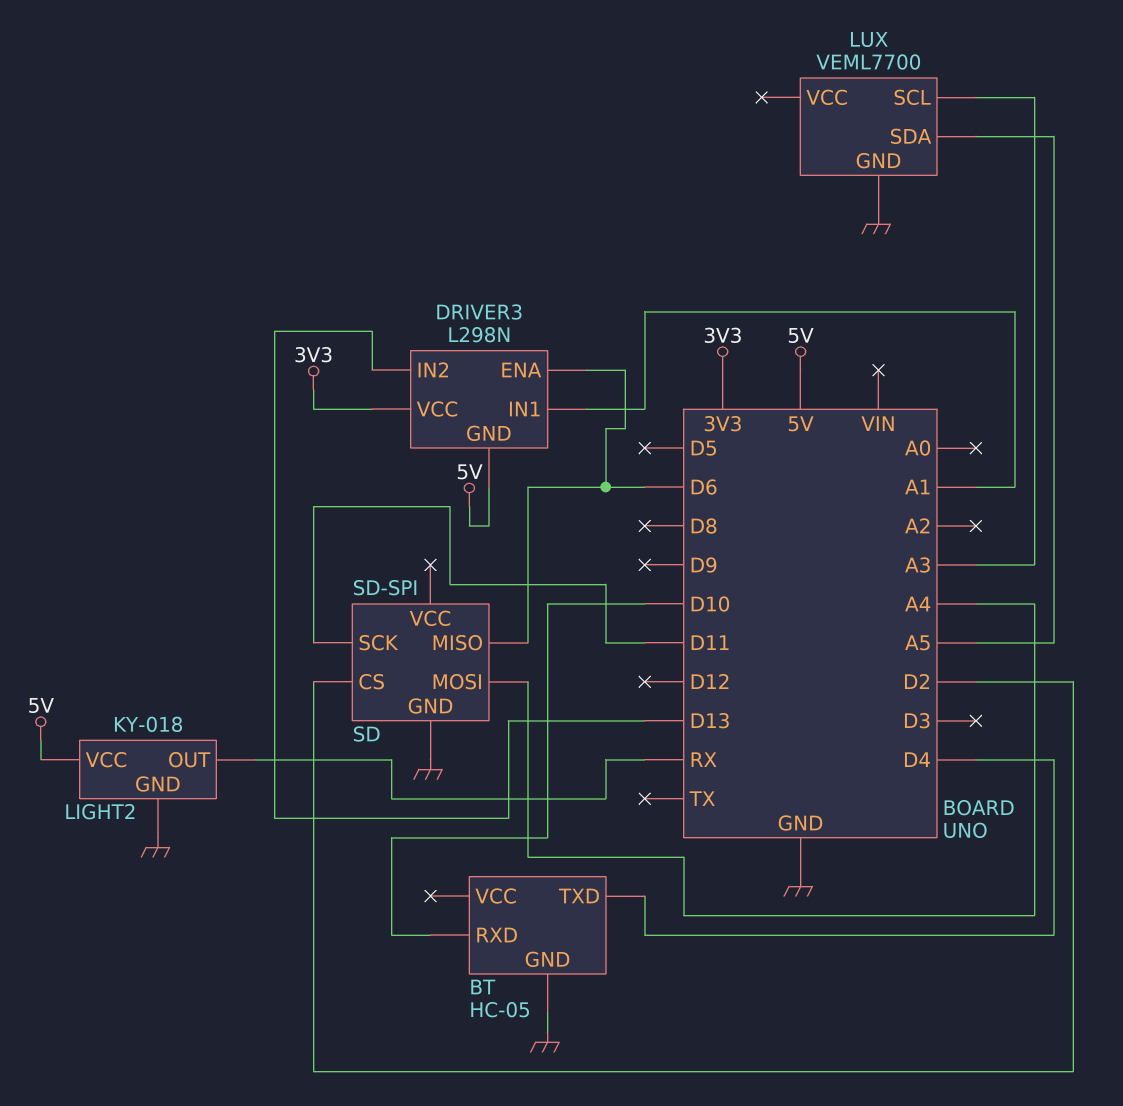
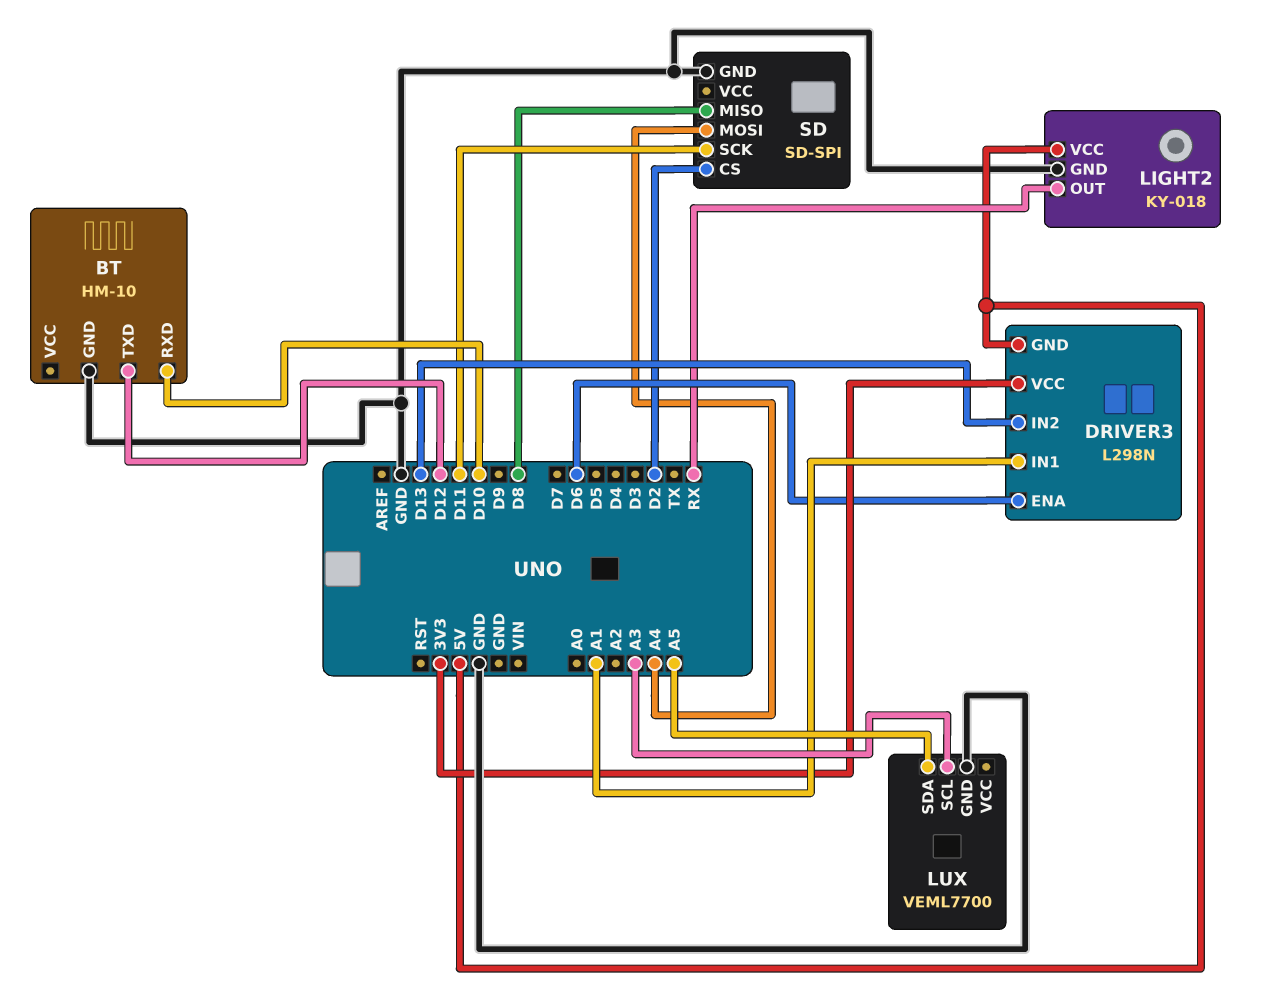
BT: HC-05 -> HM-10
BT pin TXD: D4 -> D12
SD pin MISO: D6 -> D8

